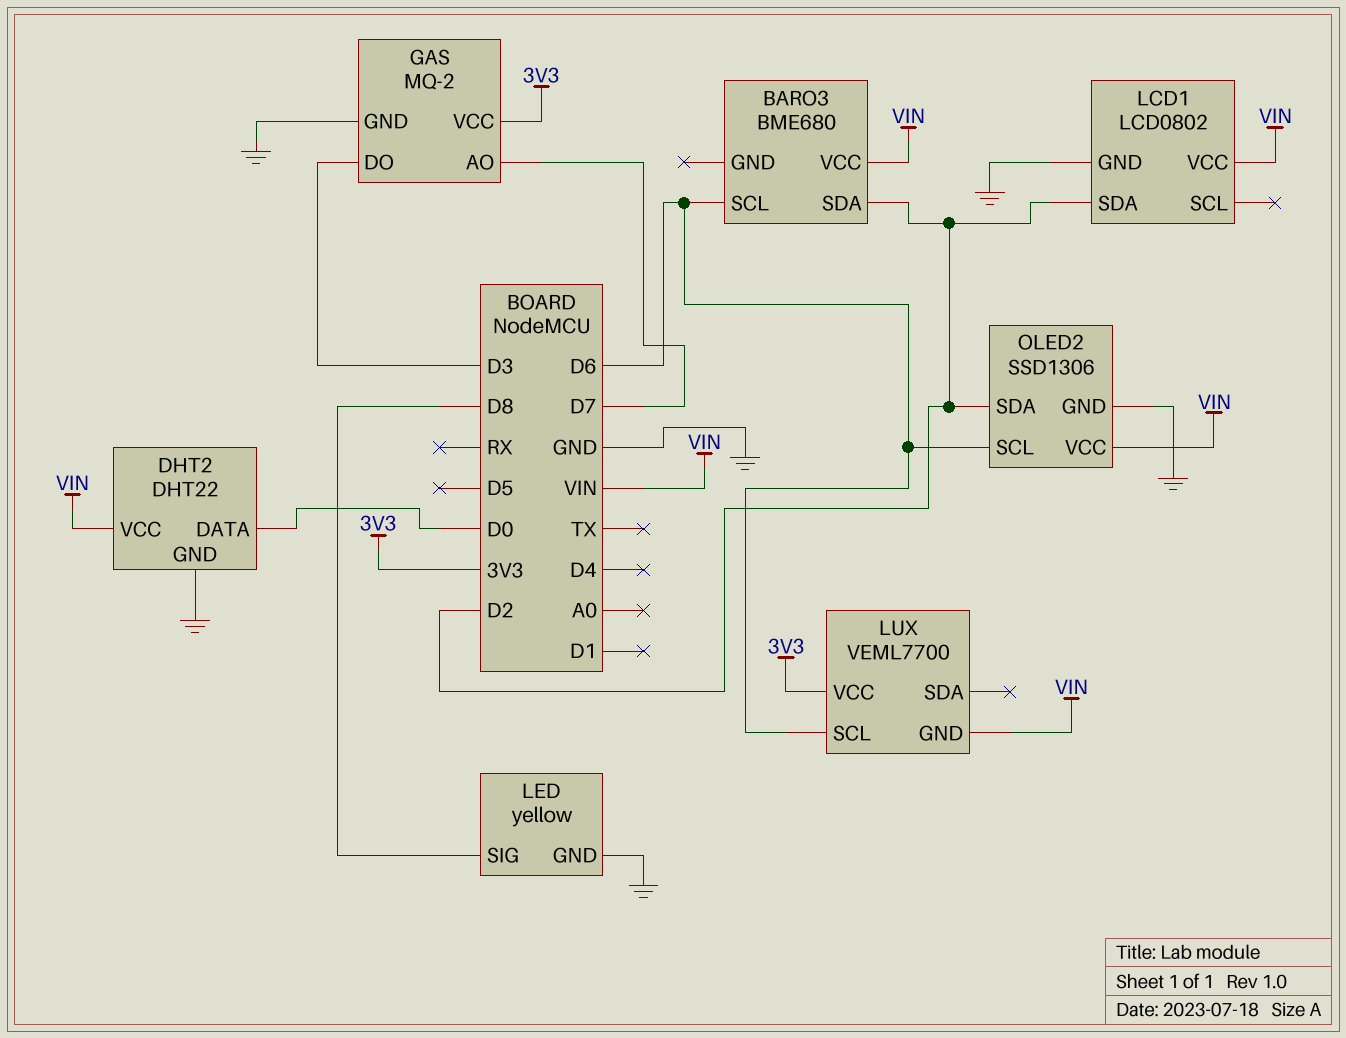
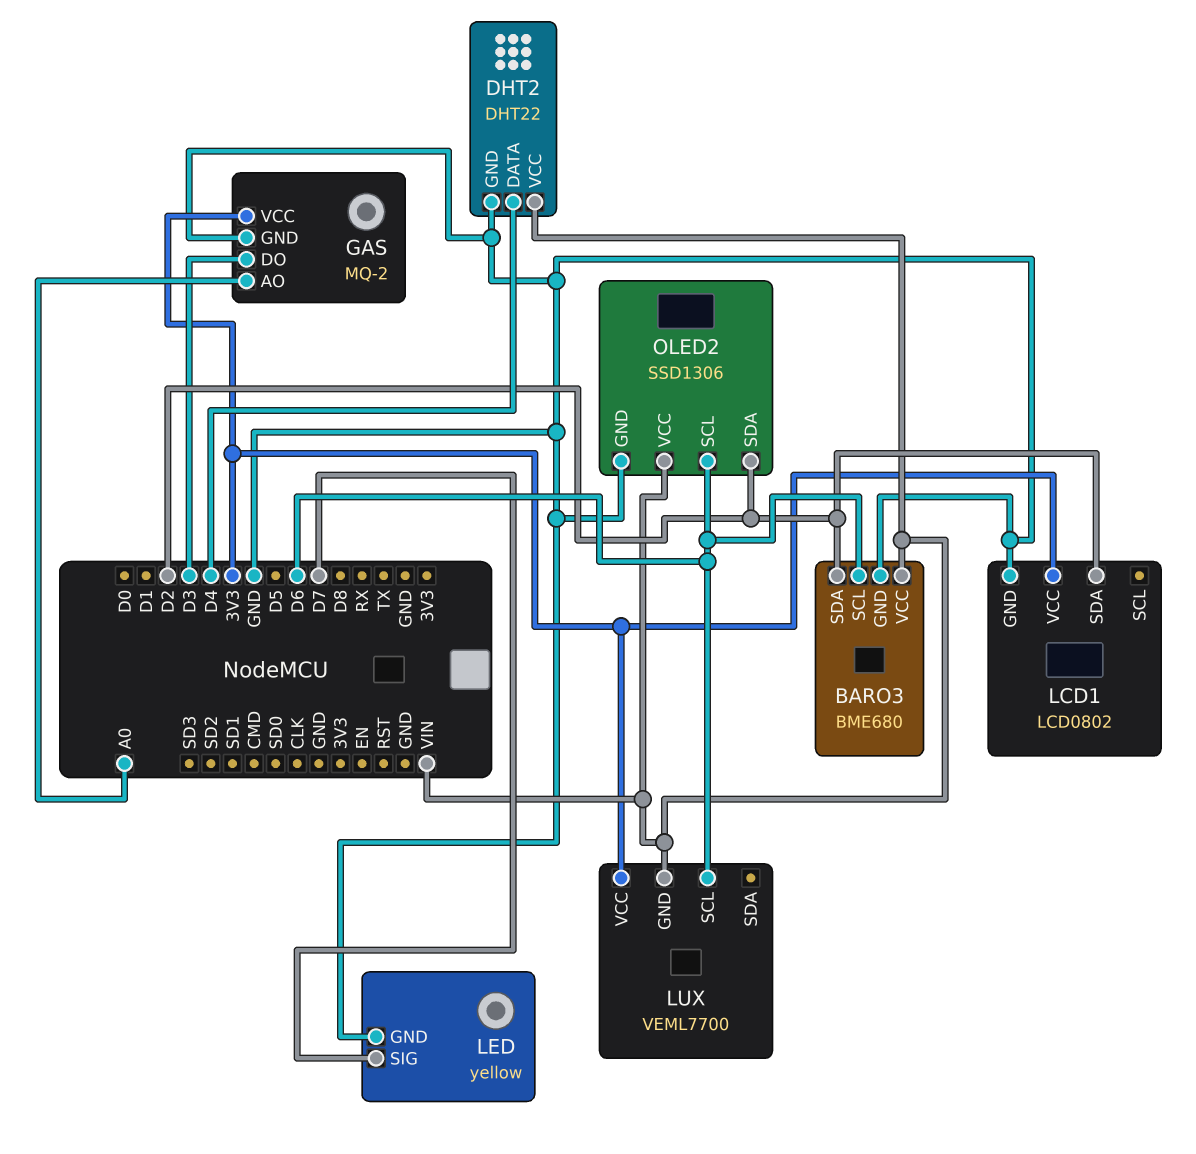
BARO3 pin GND: none -> GND
DHT2 pin DATA: D0 -> D4
GAS pin AO: D7 -> A0
LCD1 pin VCC: VIN -> 3V3
LED pin SIG: D8 -> D7

